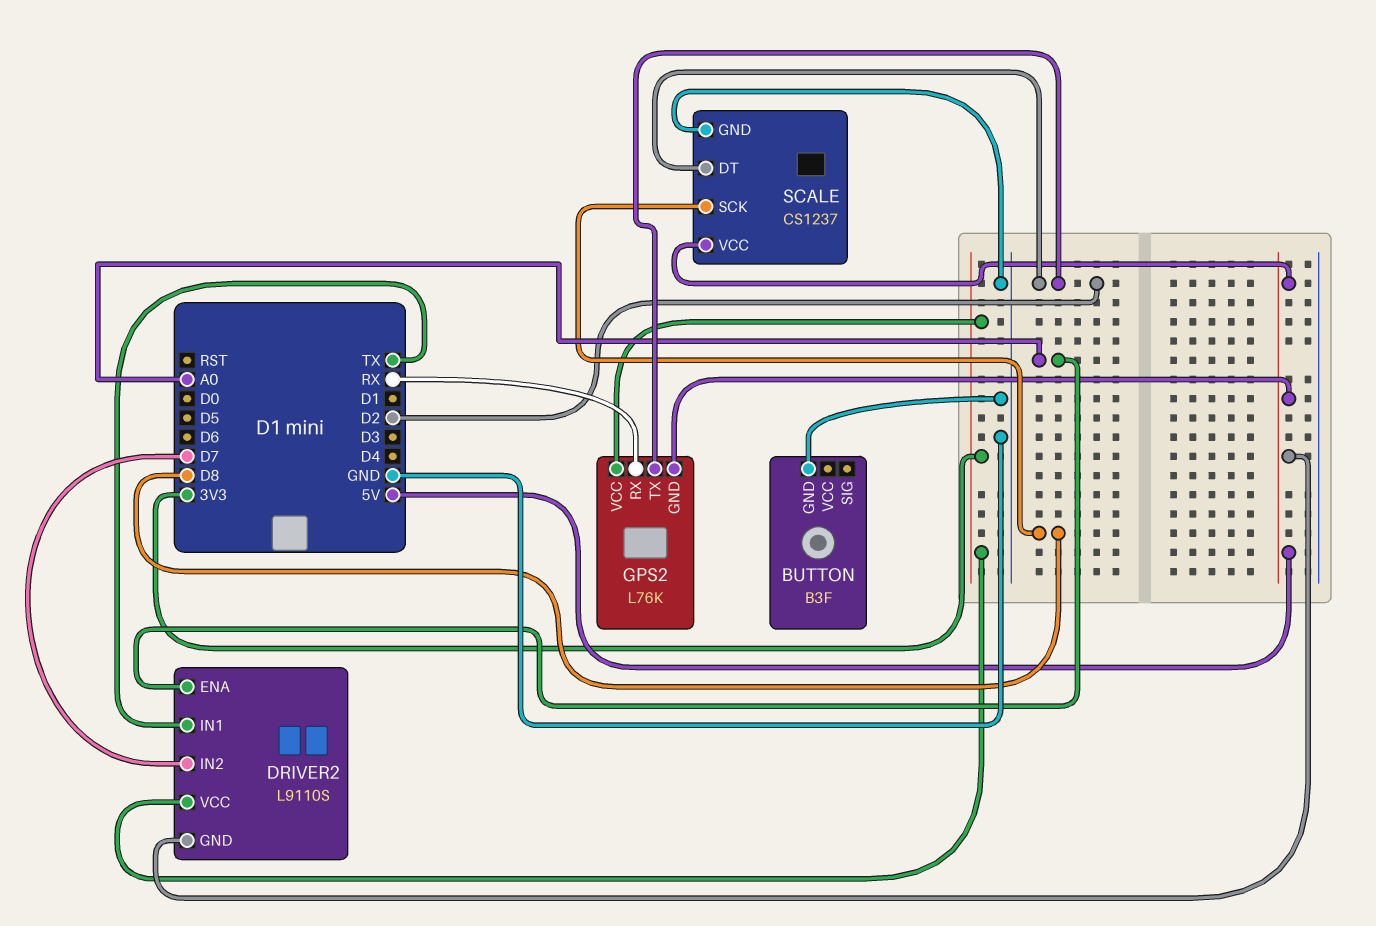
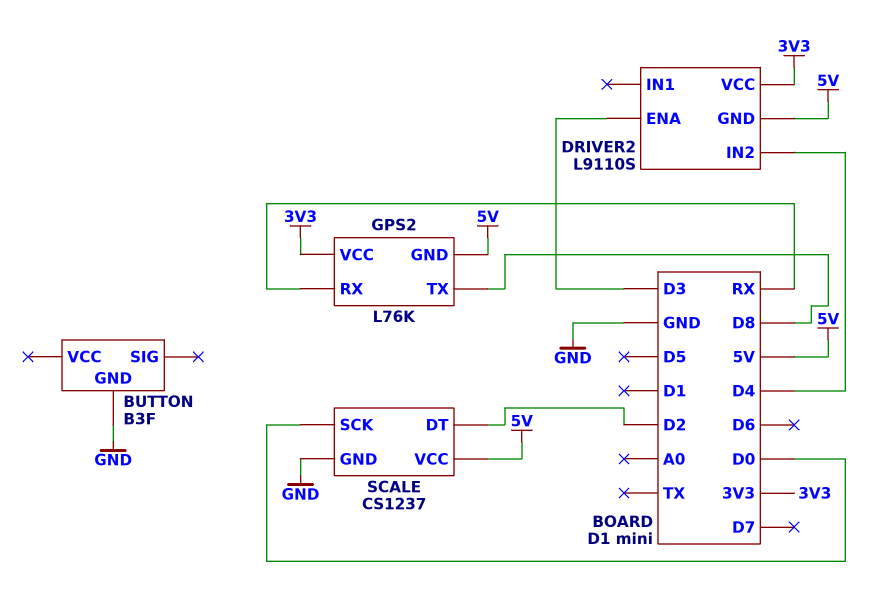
DRIVER2 pin ENA: A0 -> D3
DRIVER2 pin IN1: TX -> none
DRIVER2 pin IN2: D7 -> D4
GPS2 pin TX: D2 -> D8
SCALE pin SCK: D8 -> D0

